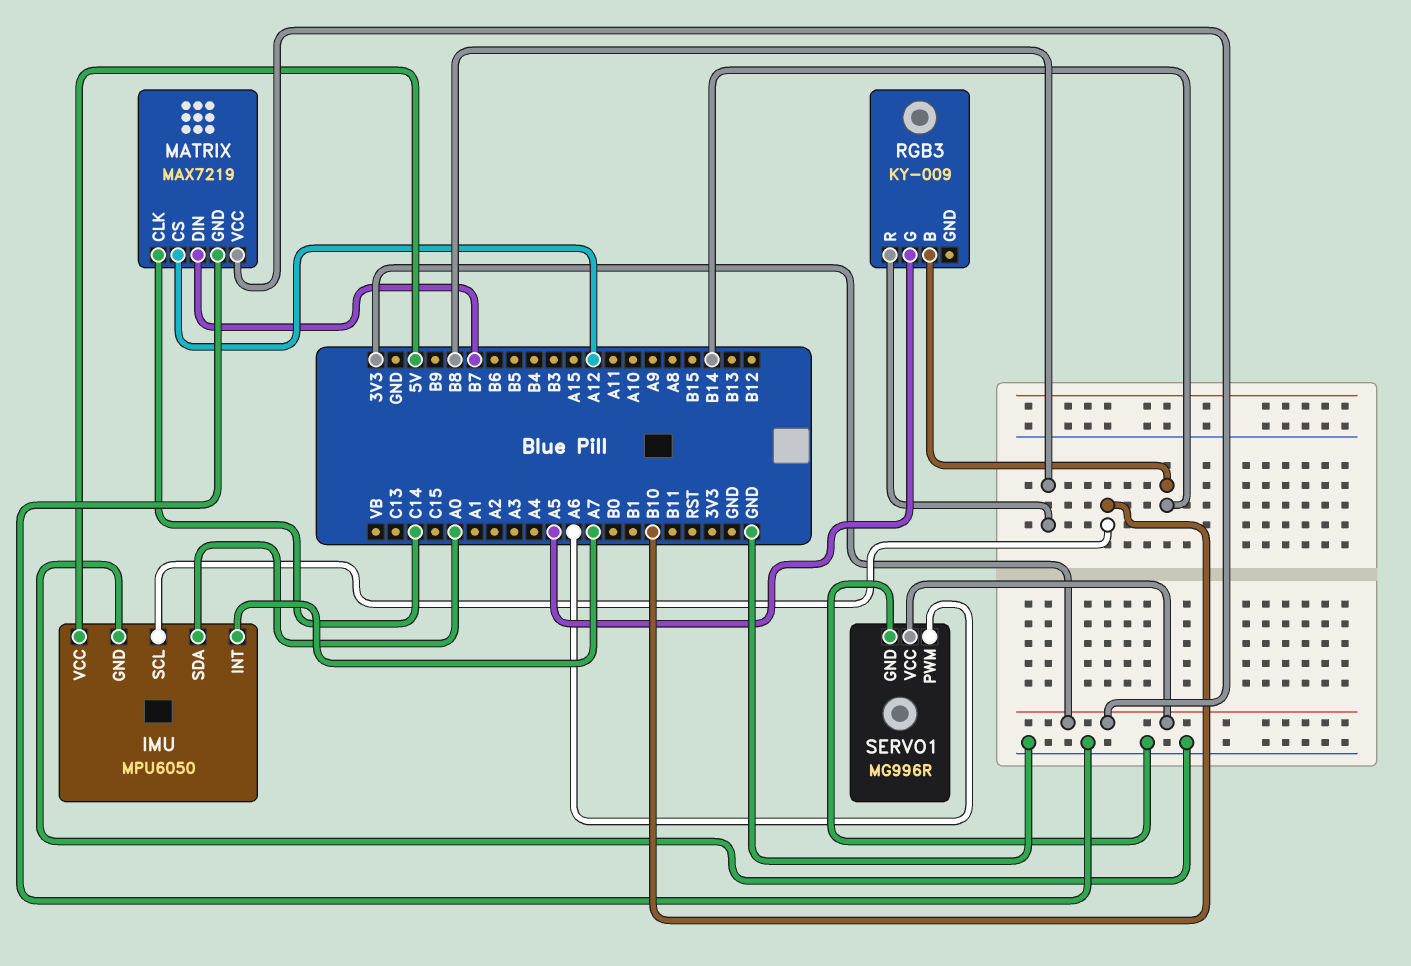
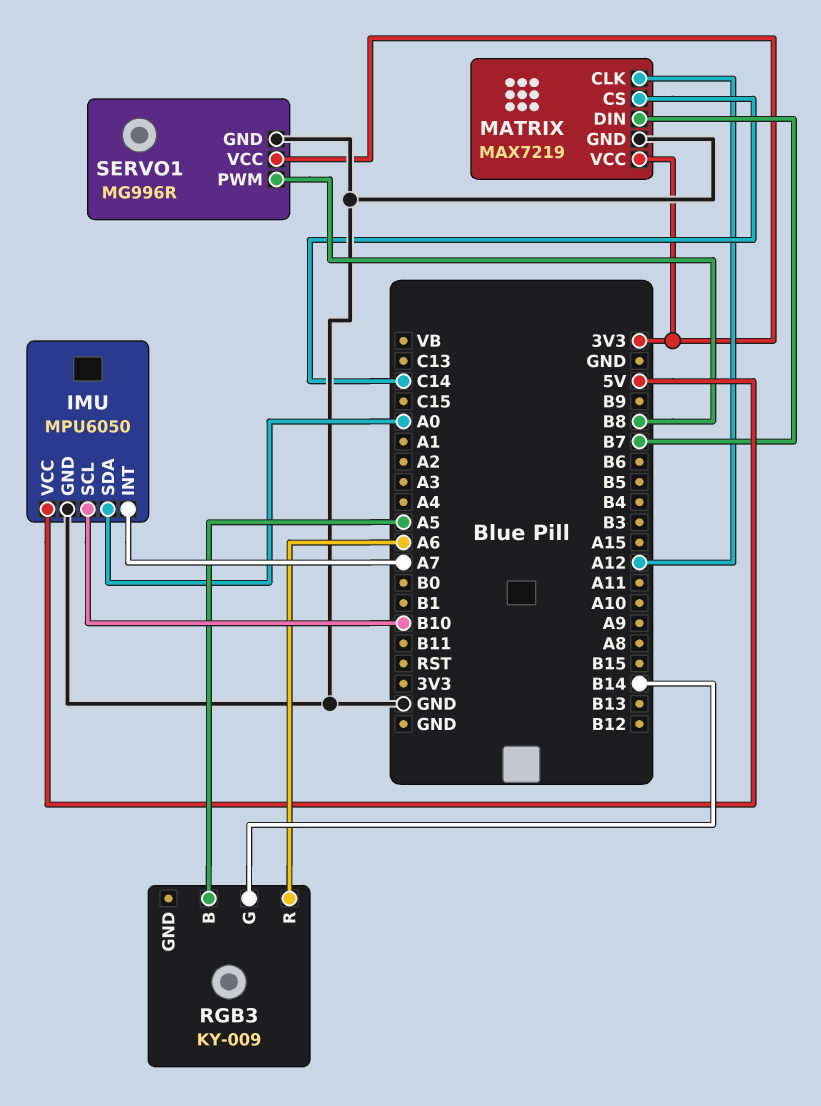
MATRIX pin CLK: C14 -> A12
MATRIX pin CS: A12 -> C14
RGB3 pin B: B14 -> A5
RGB3 pin G: A5 -> B14
RGB3 pin R: B8 -> A6
SERVO1 pin PWM: A6 -> B8

